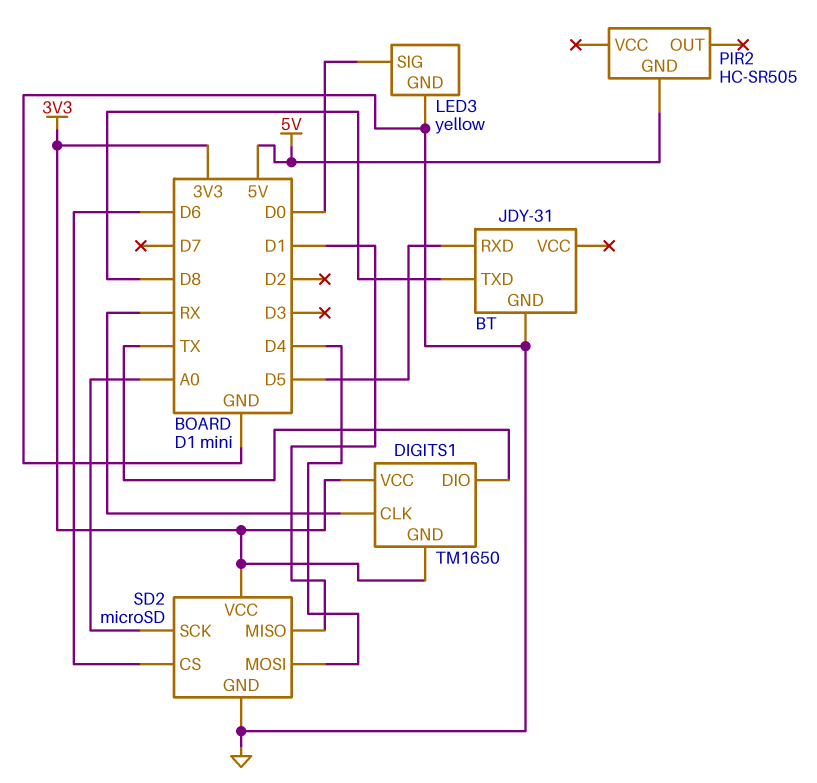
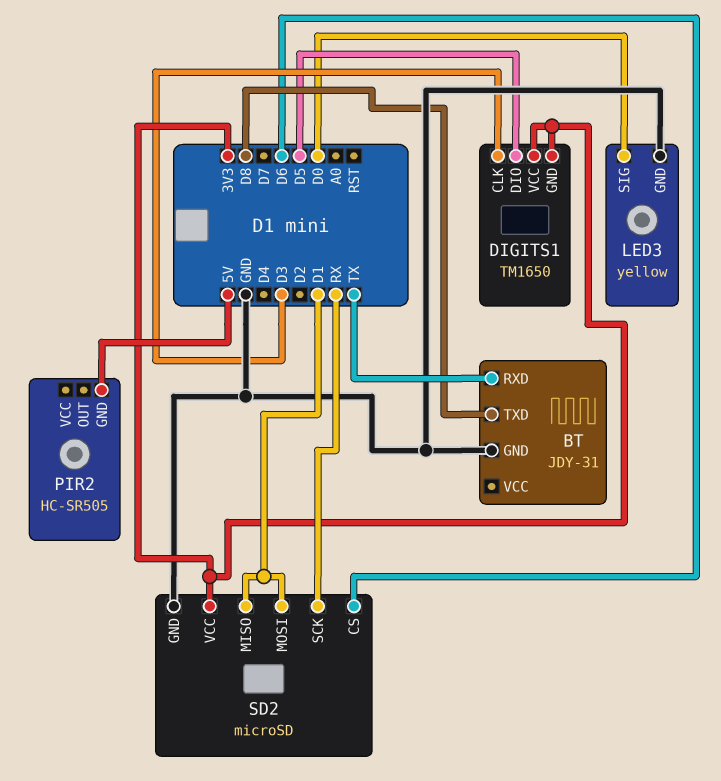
BT pin RXD: D5 -> TX
DIGITS1 pin CLK: RX -> D3
DIGITS1 pin DIO: TX -> D5
SD2 pin MOSI: D4 -> D1
SD2 pin SCK: A0 -> RX

